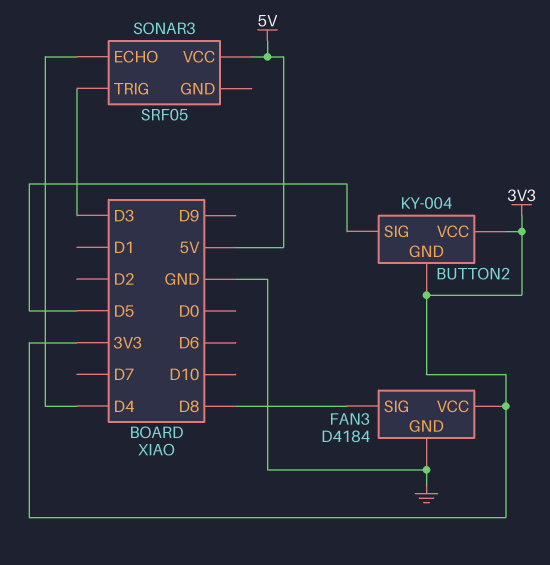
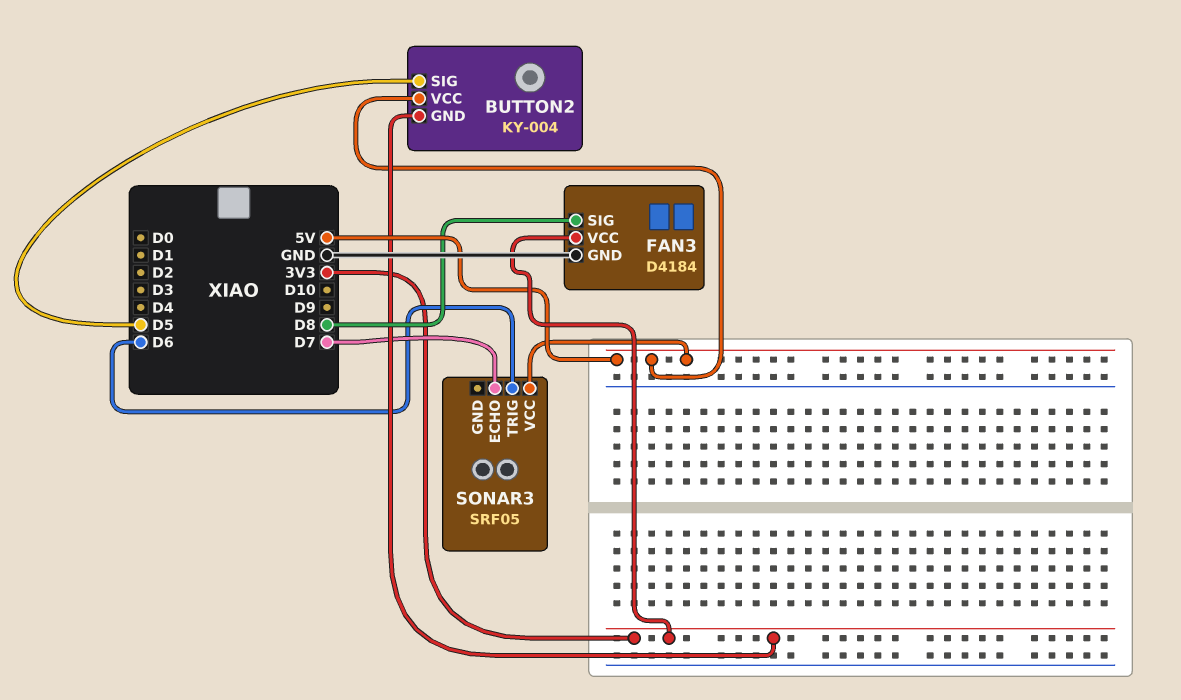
BUTTON2 pin VCC: 3V3 -> 5V
SONAR3 pin ECHO: D4 -> D7
SONAR3 pin TRIG: D3 -> D6

